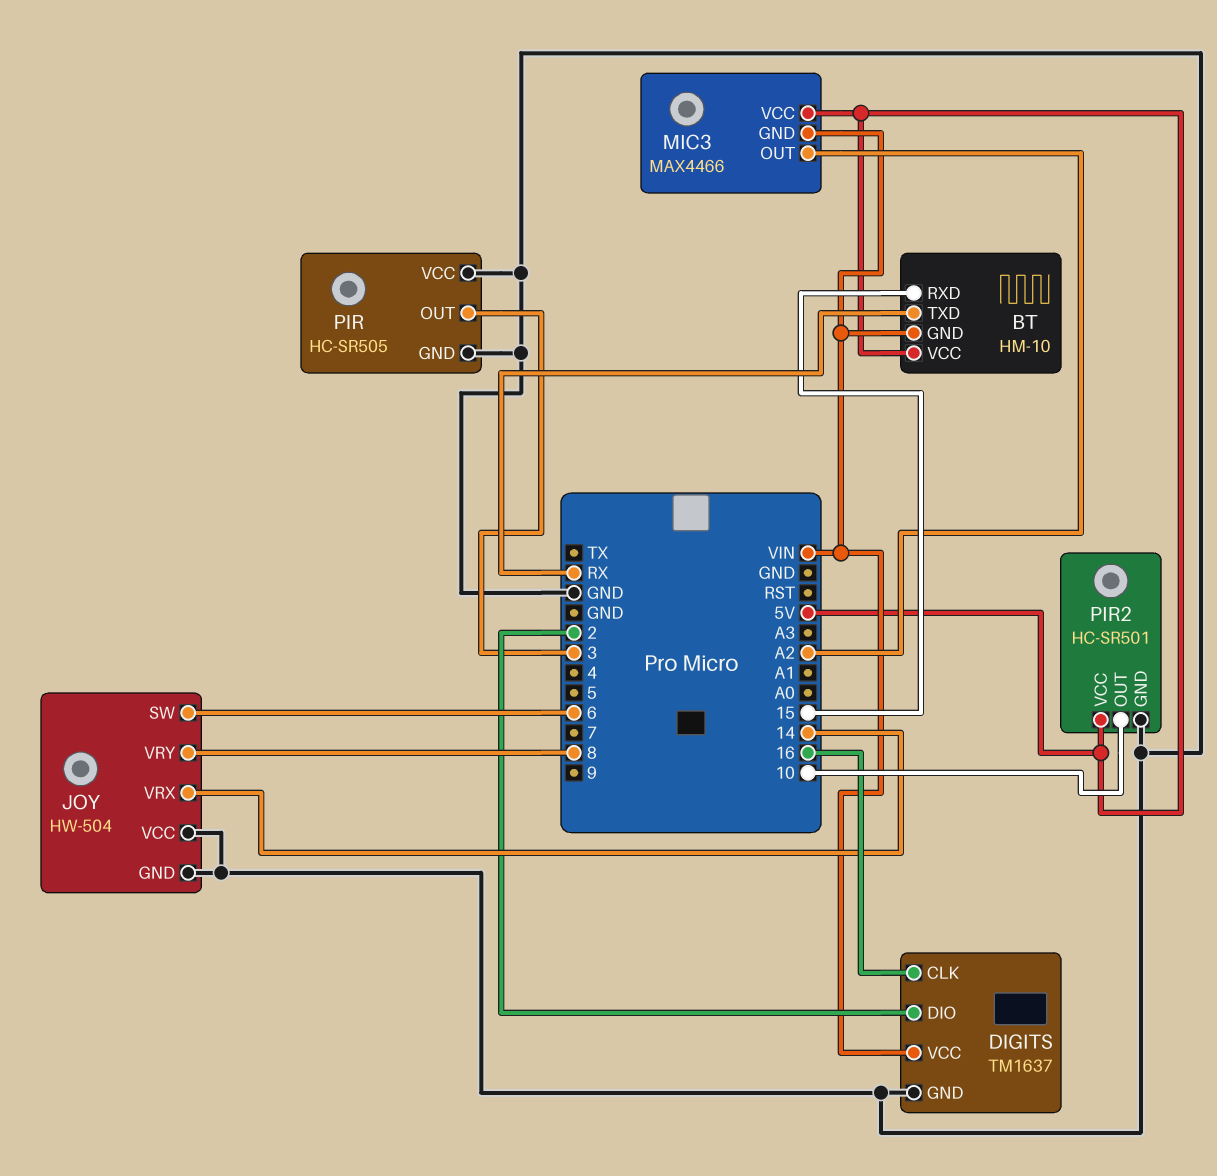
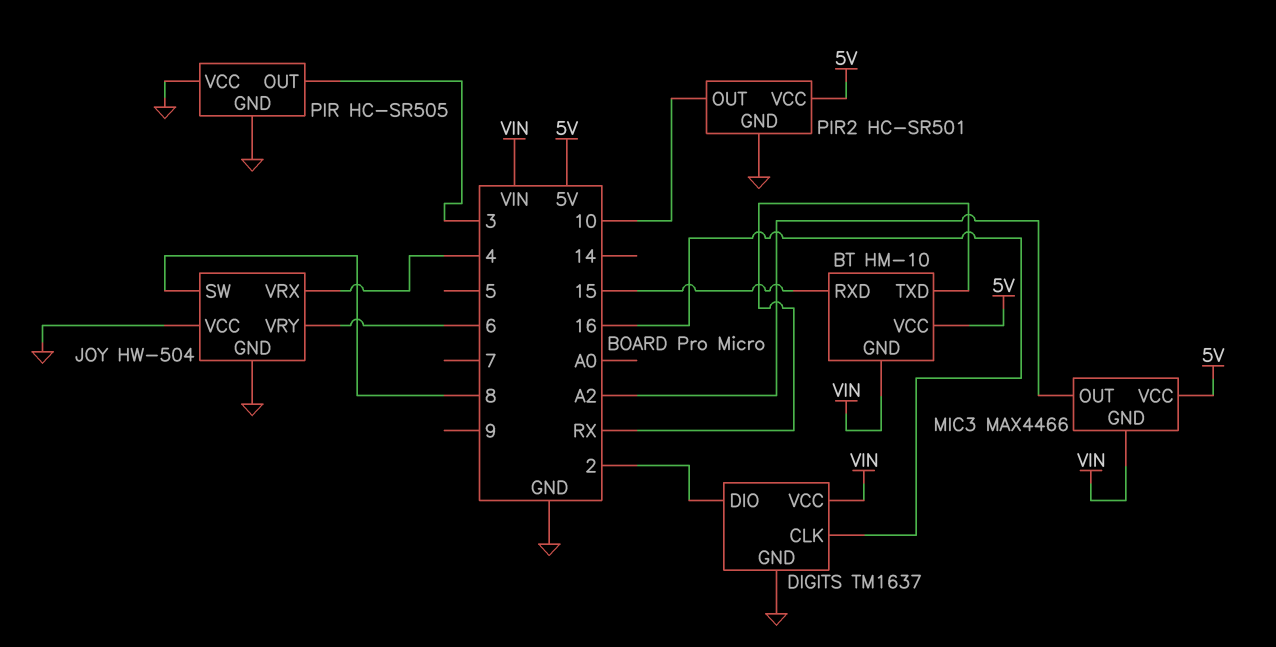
JOY pin SW: 6 -> 8
JOY pin VRX: 14 -> 4
JOY pin VRY: 8 -> 6

